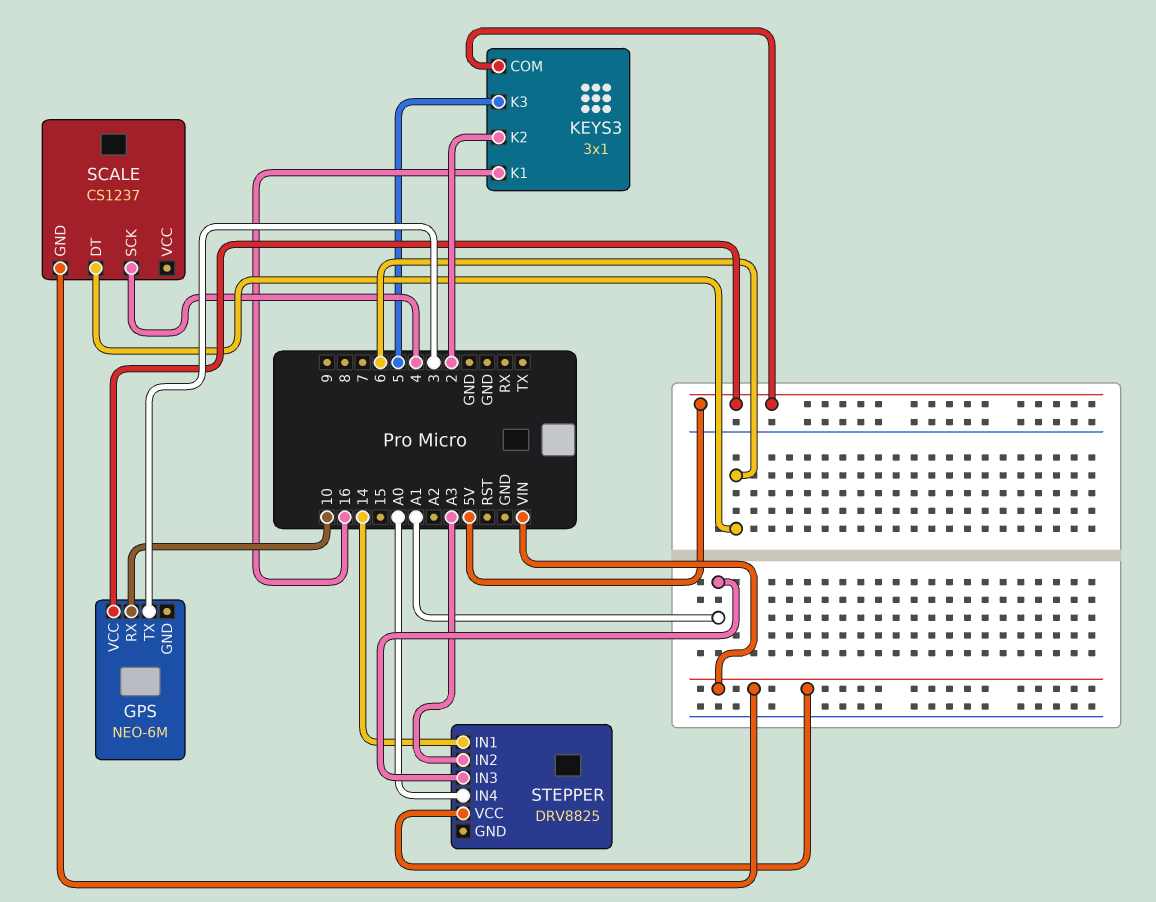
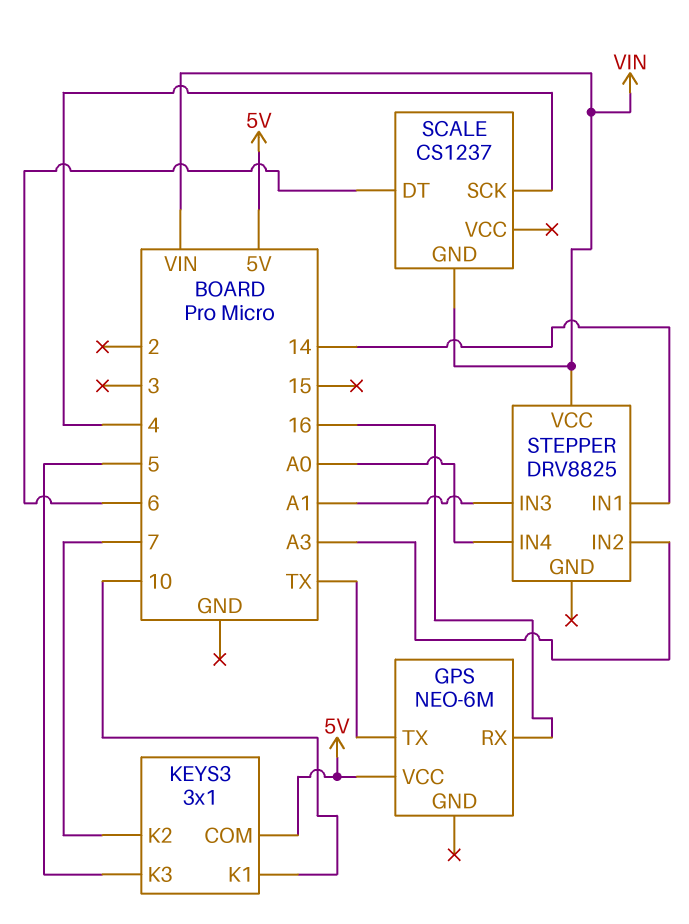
GPS pin RX: 10 -> 16
GPS pin TX: 3 -> TX
KEYS3 pin K1: 16 -> 10
KEYS3 pin K2: 2 -> 7

